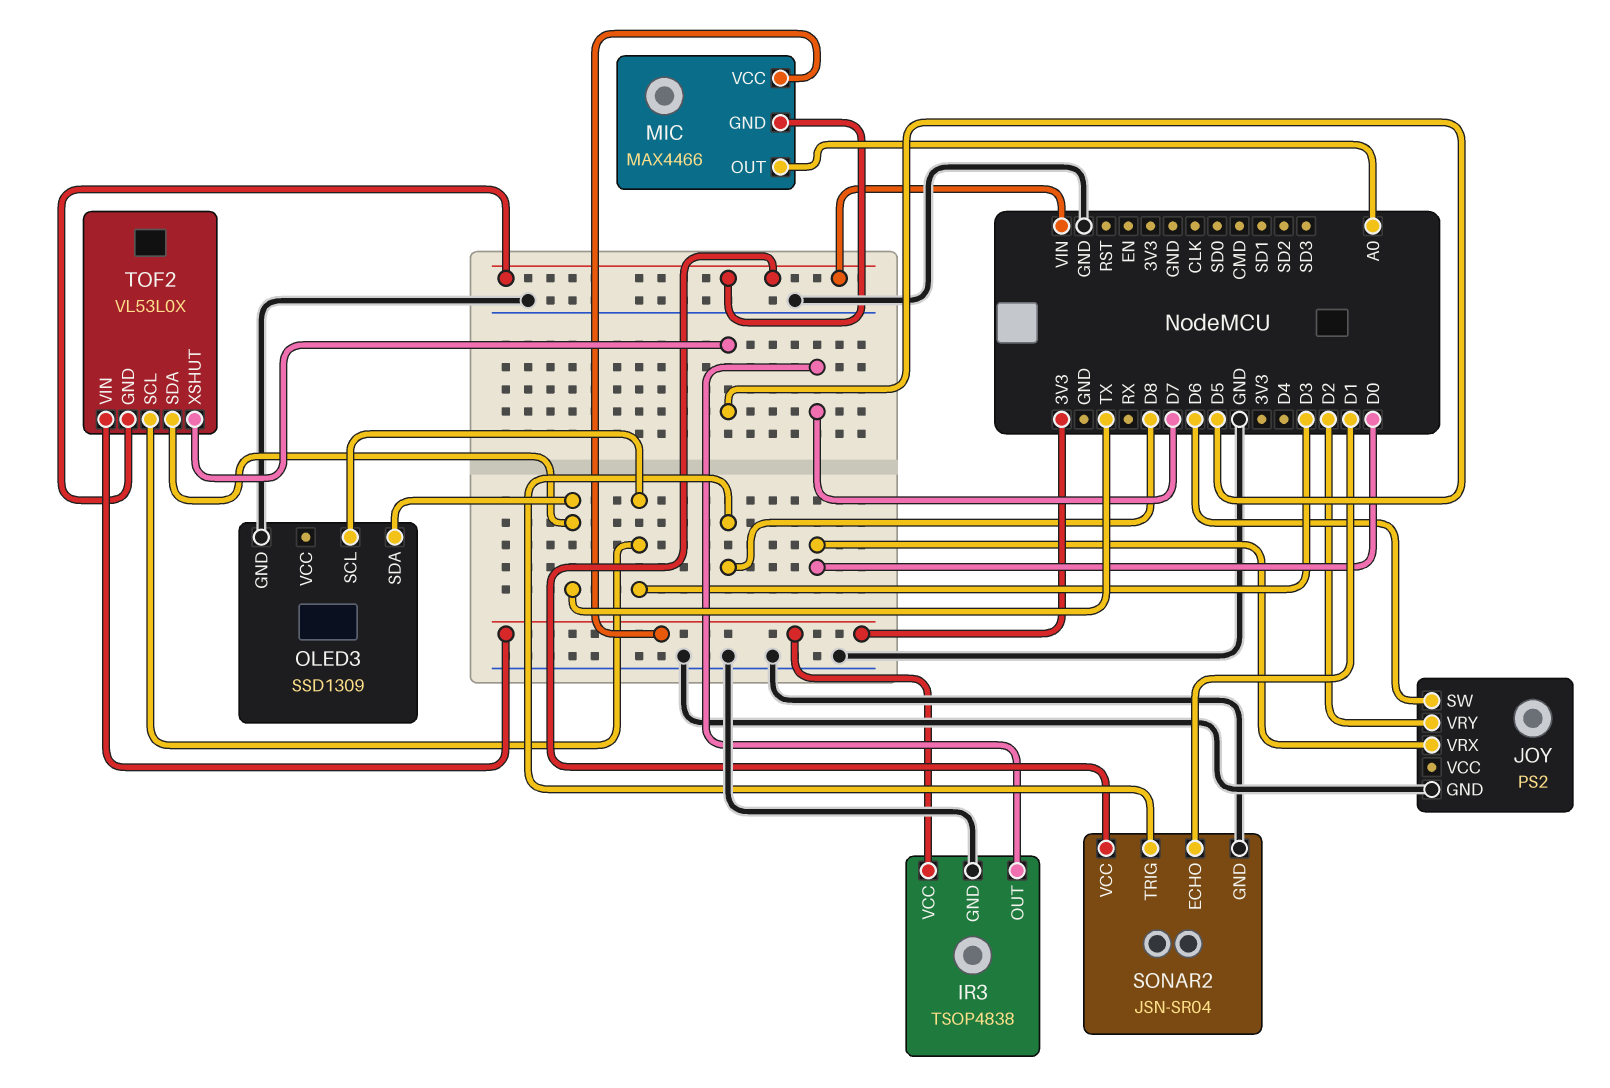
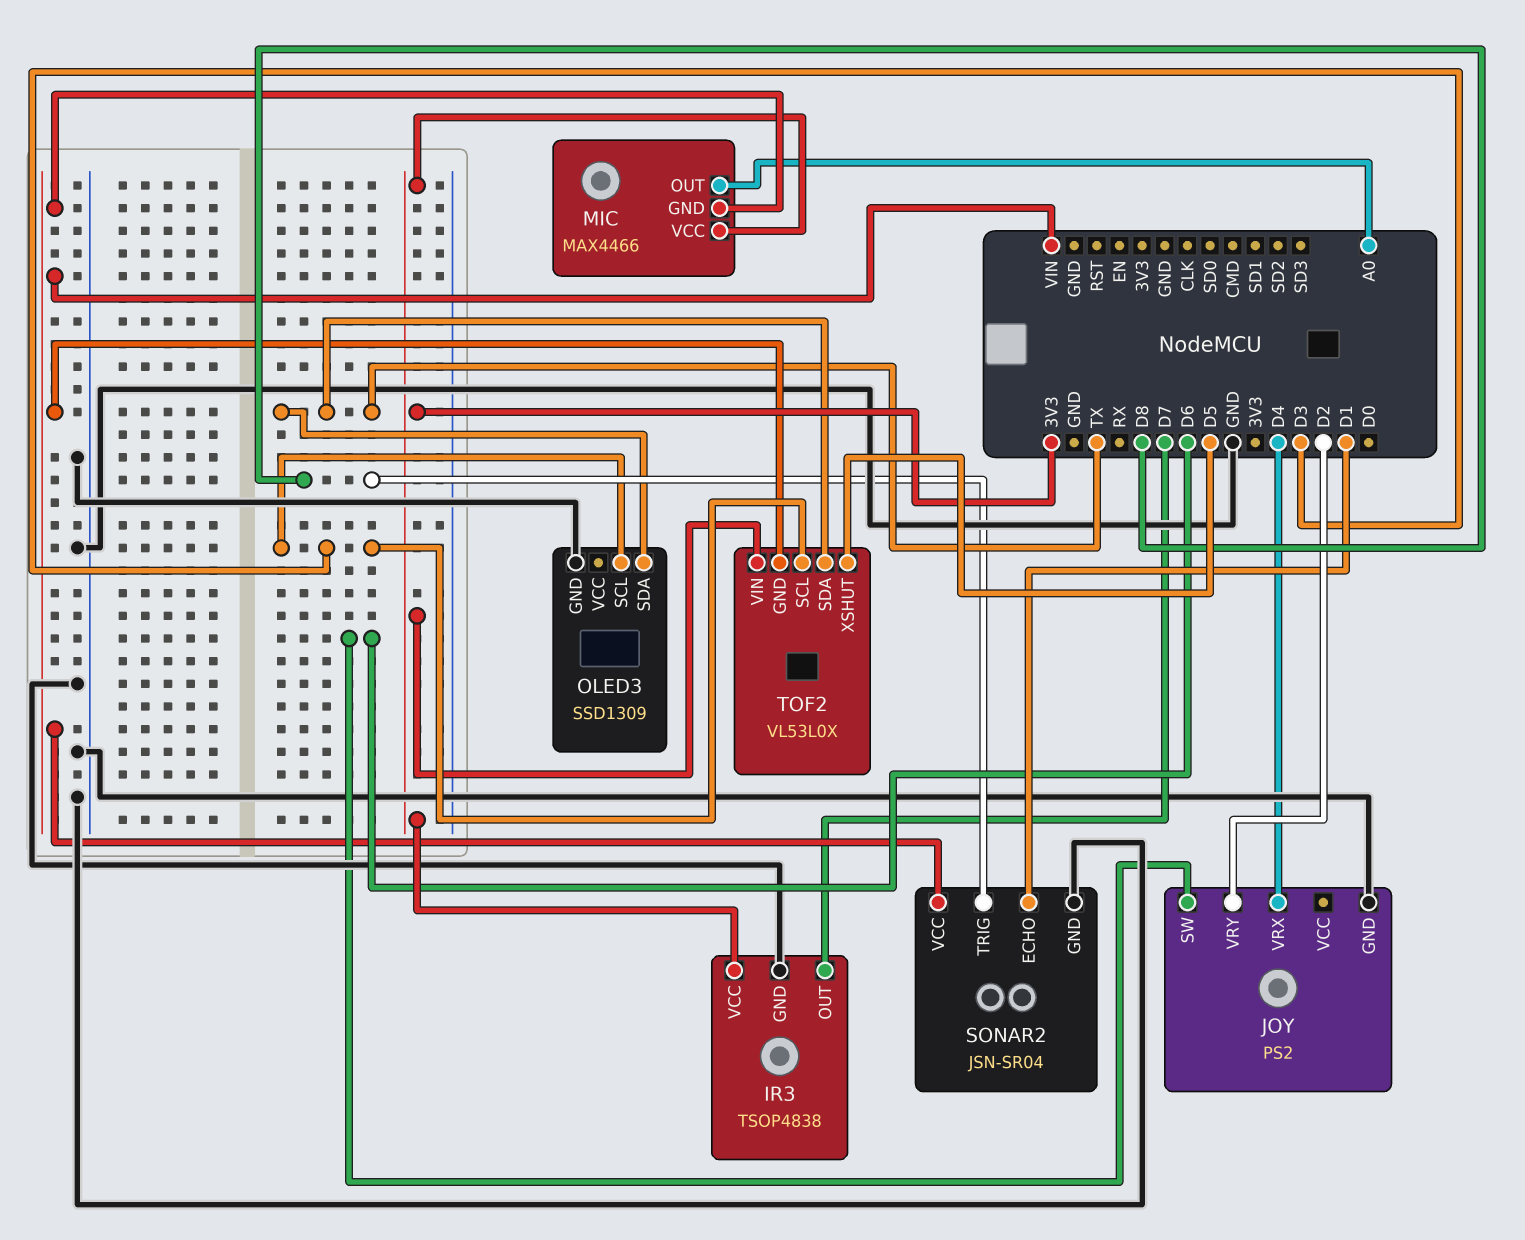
JOY pin VRX: D0 -> D4

